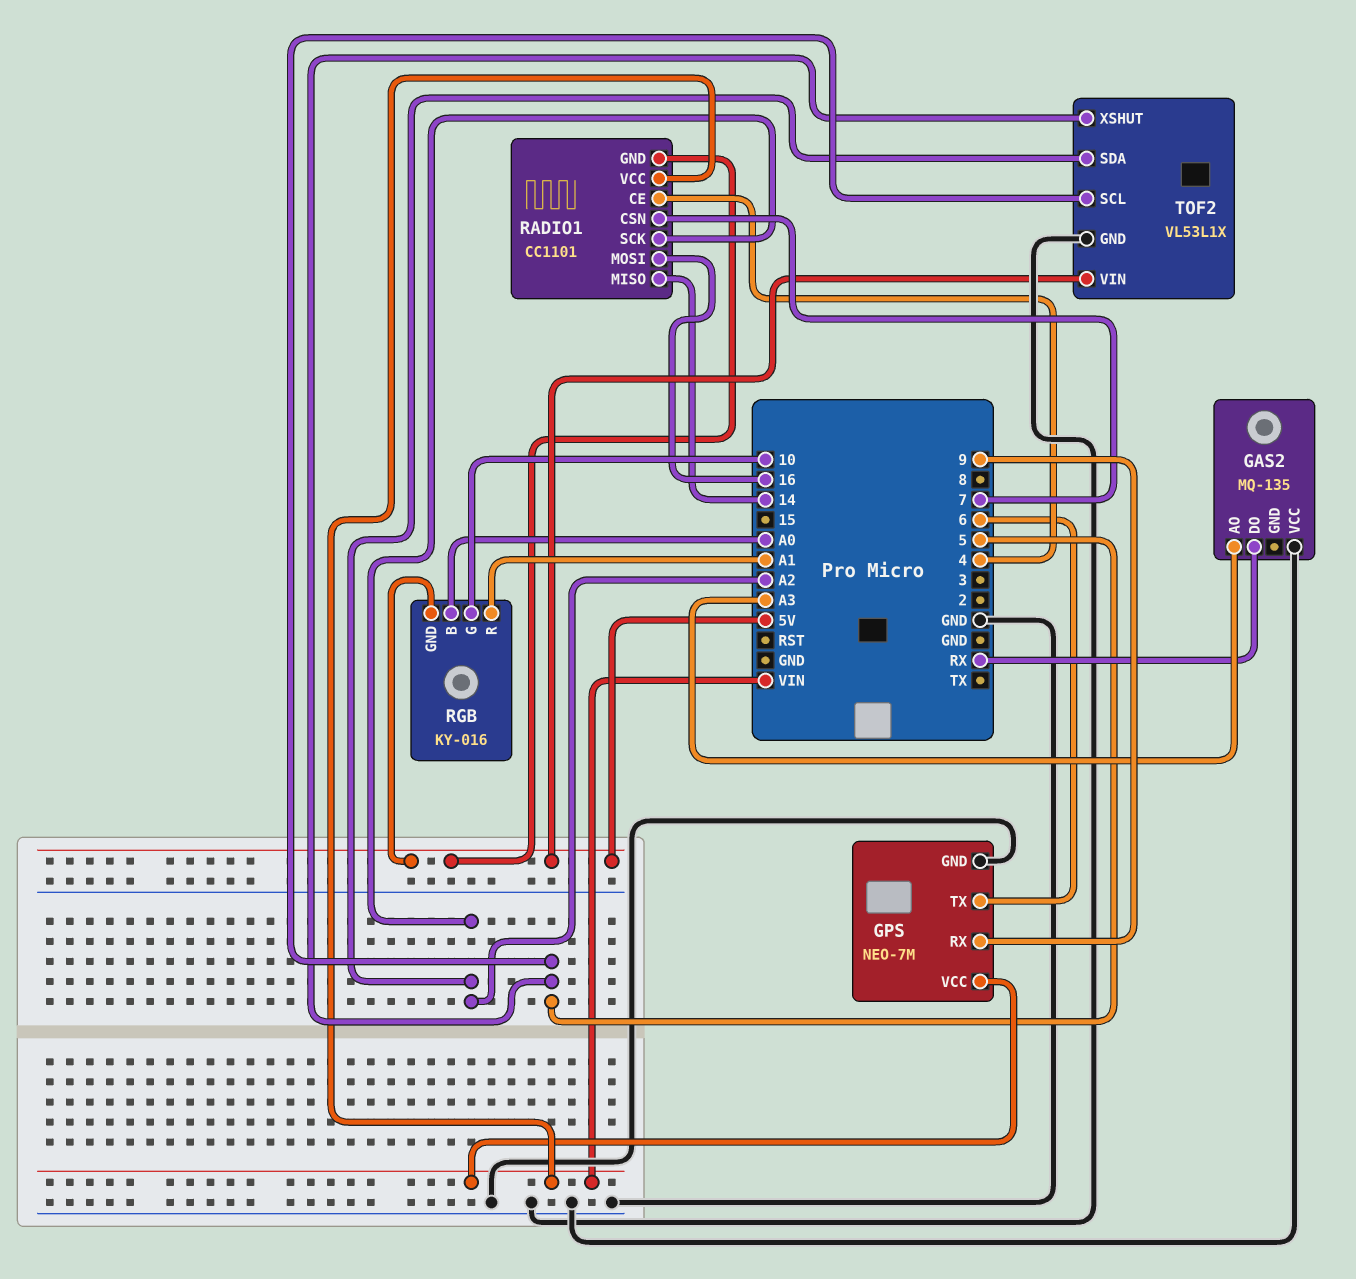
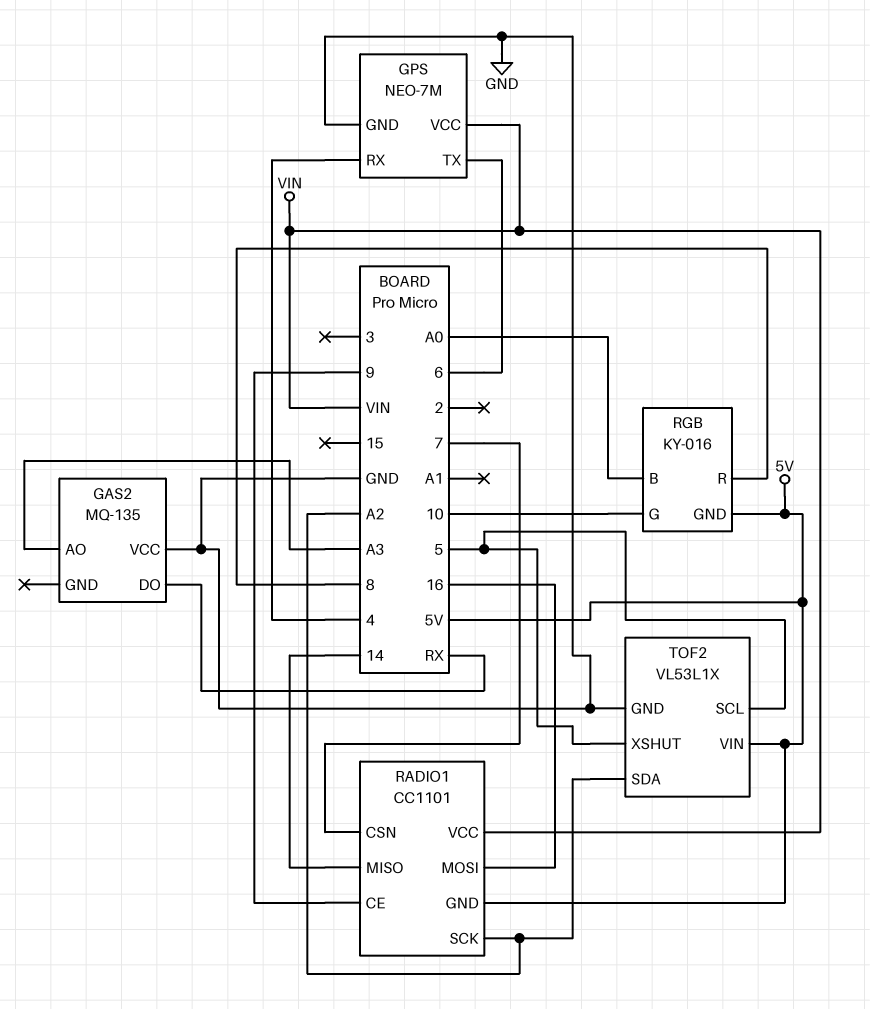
GPS pin RX: 9 -> 4
RADIO1 pin CE: 4 -> 9
RGB pin R: A1 -> 8

